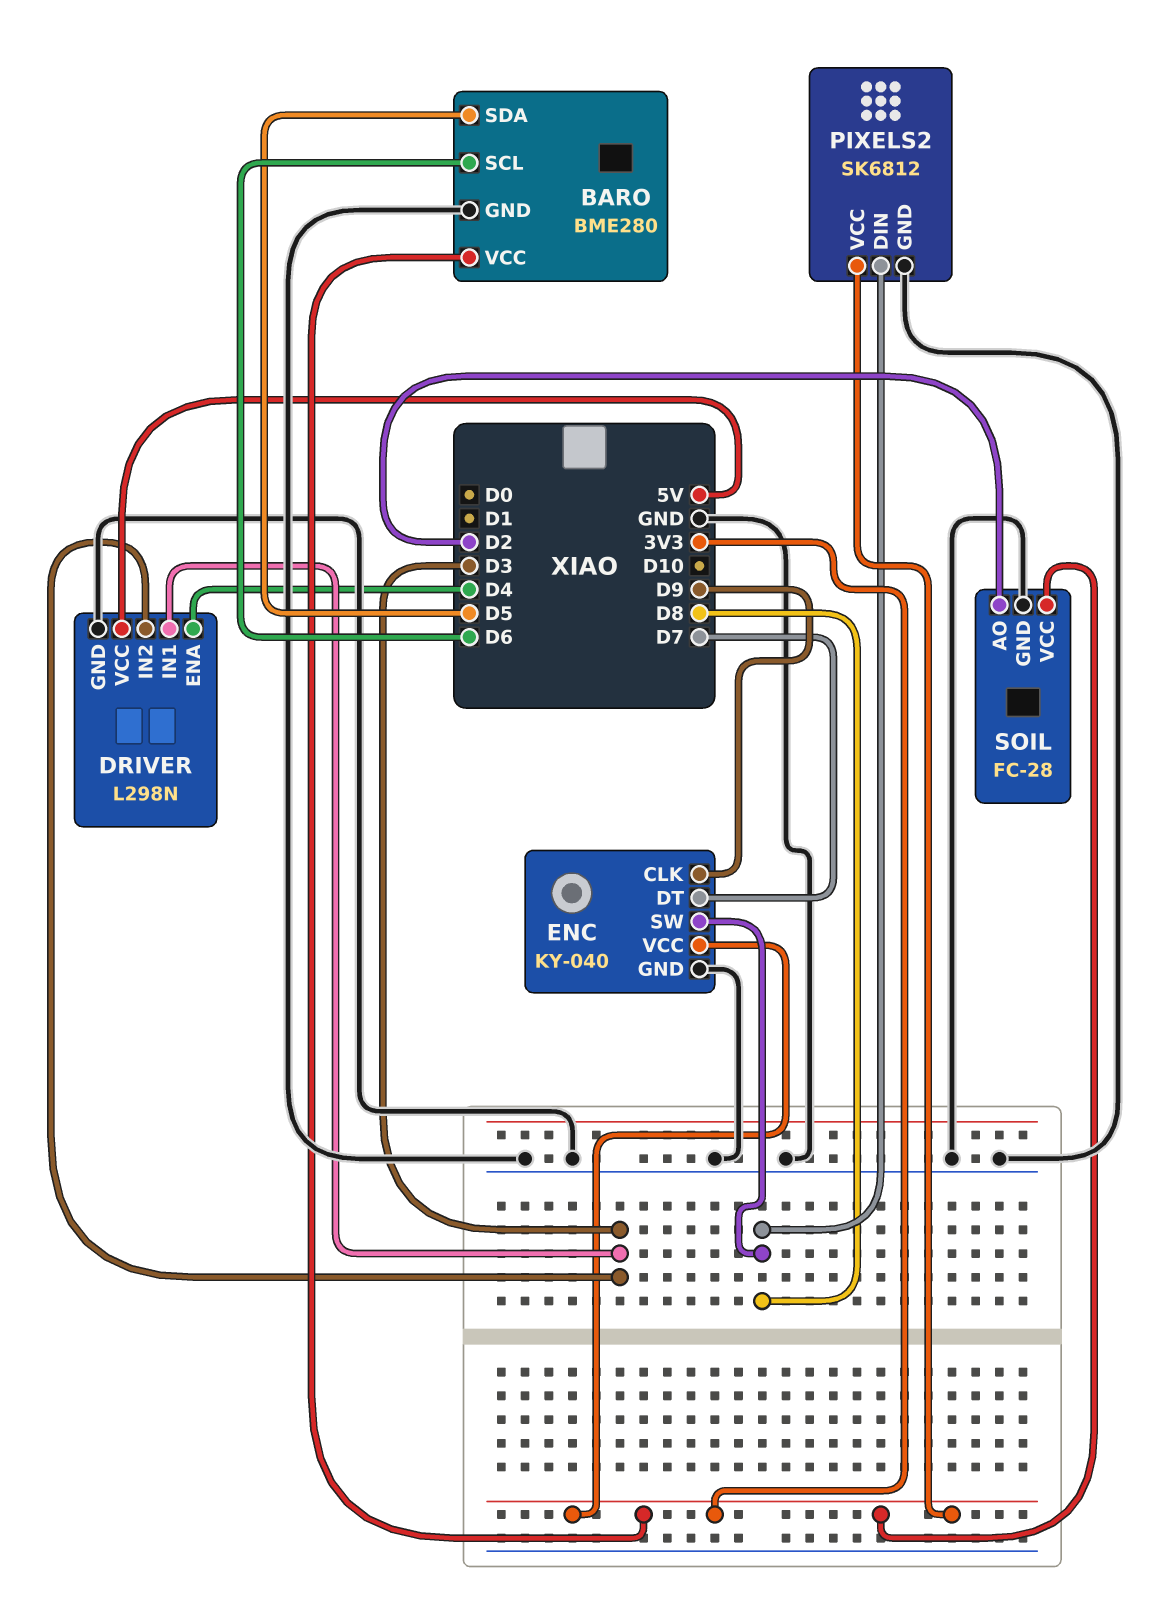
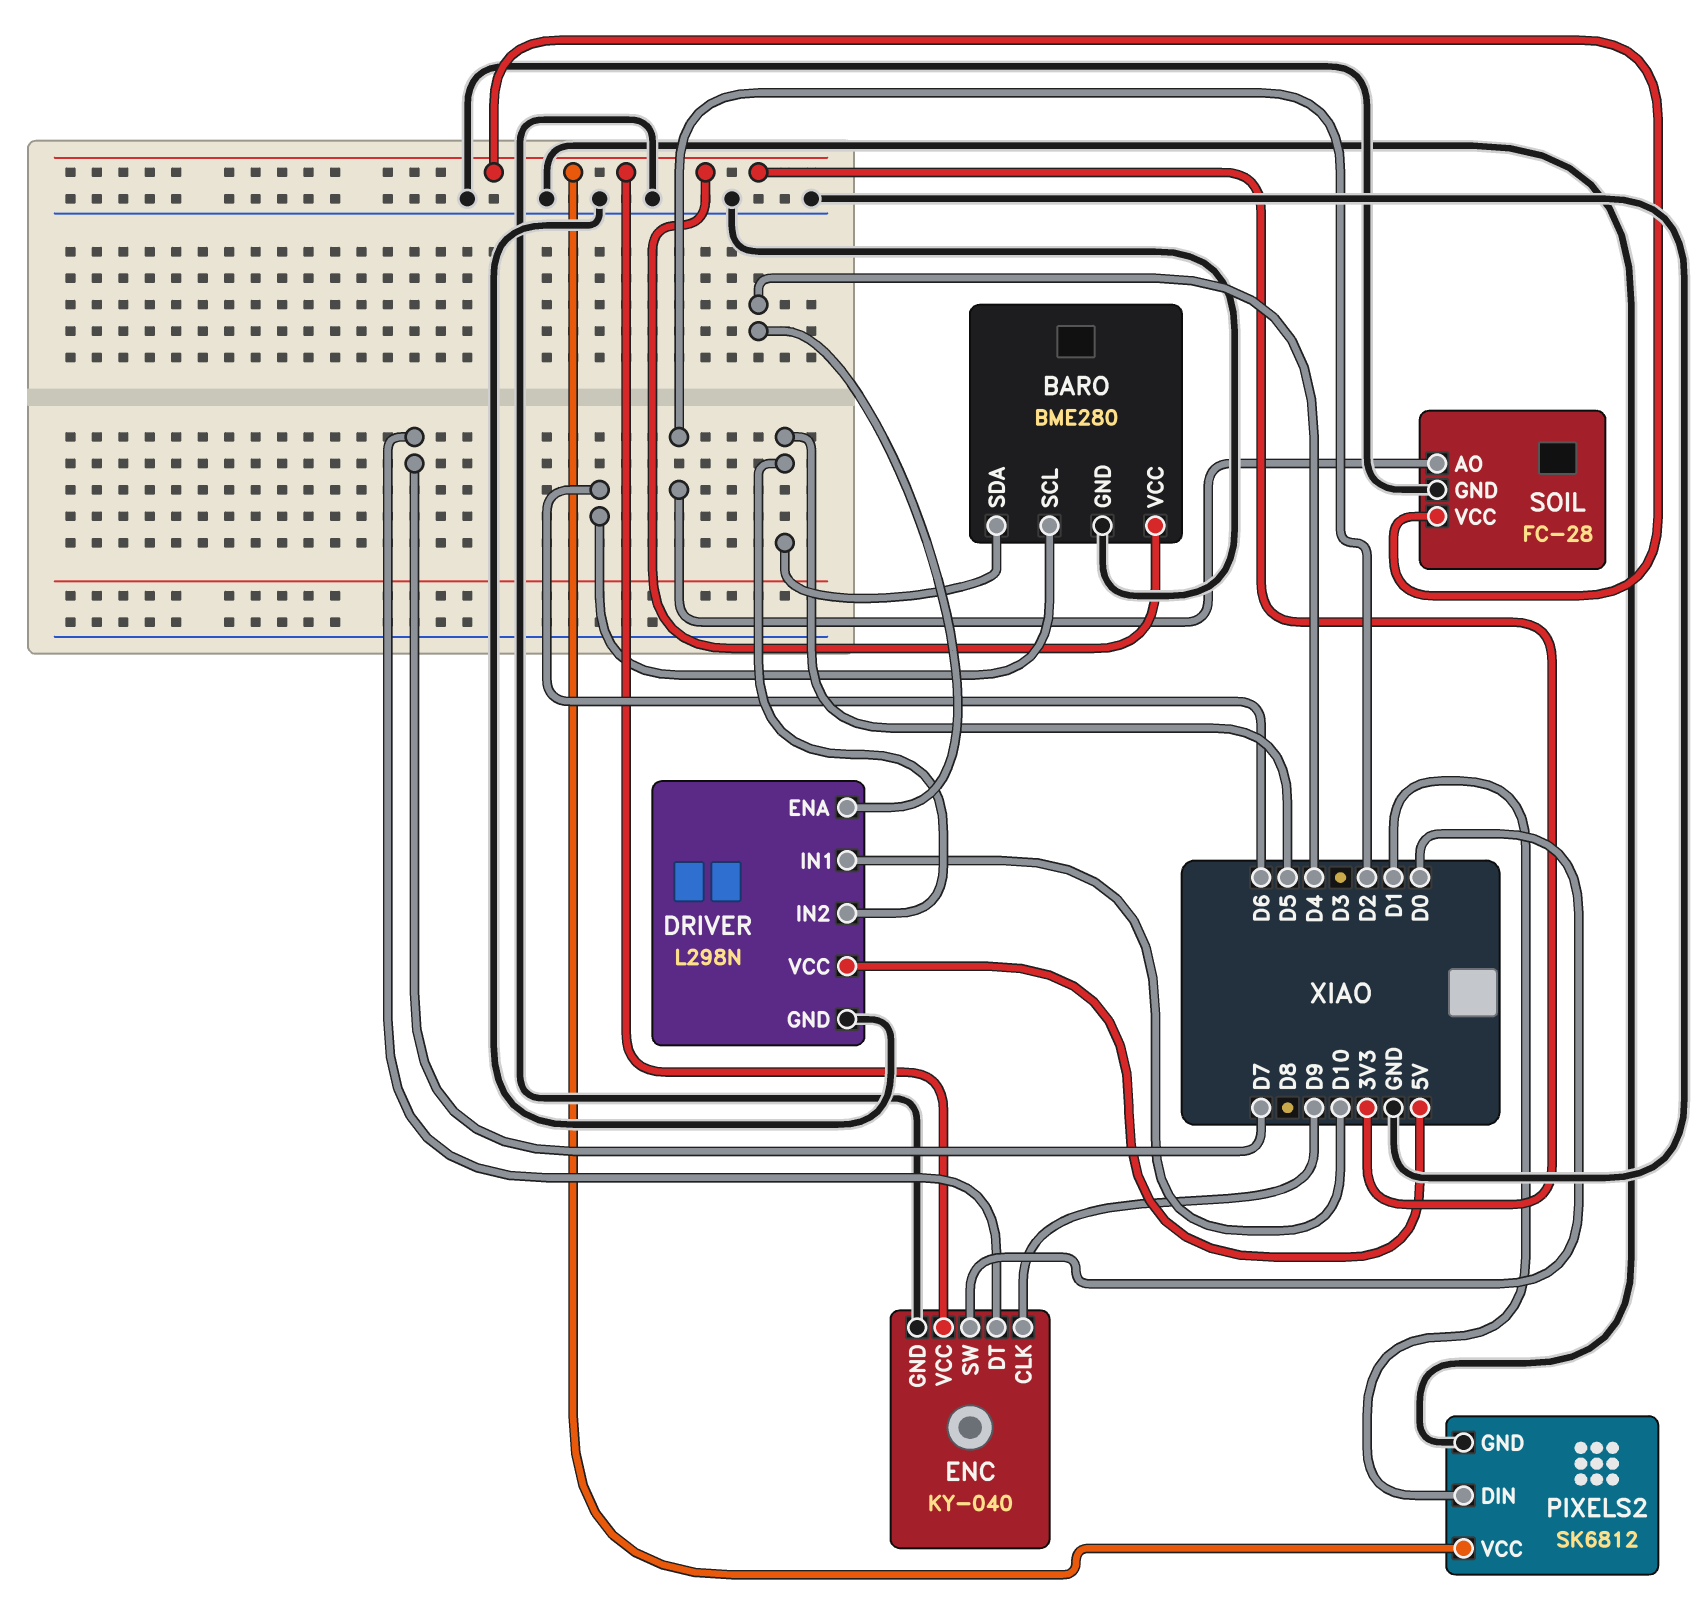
DRIVER pin IN1: D3 -> D10
DRIVER pin IN2: D3 -> D5
ENC pin SW: D8 -> D0
PIXELS2 pin DIN: D8 -> D1

